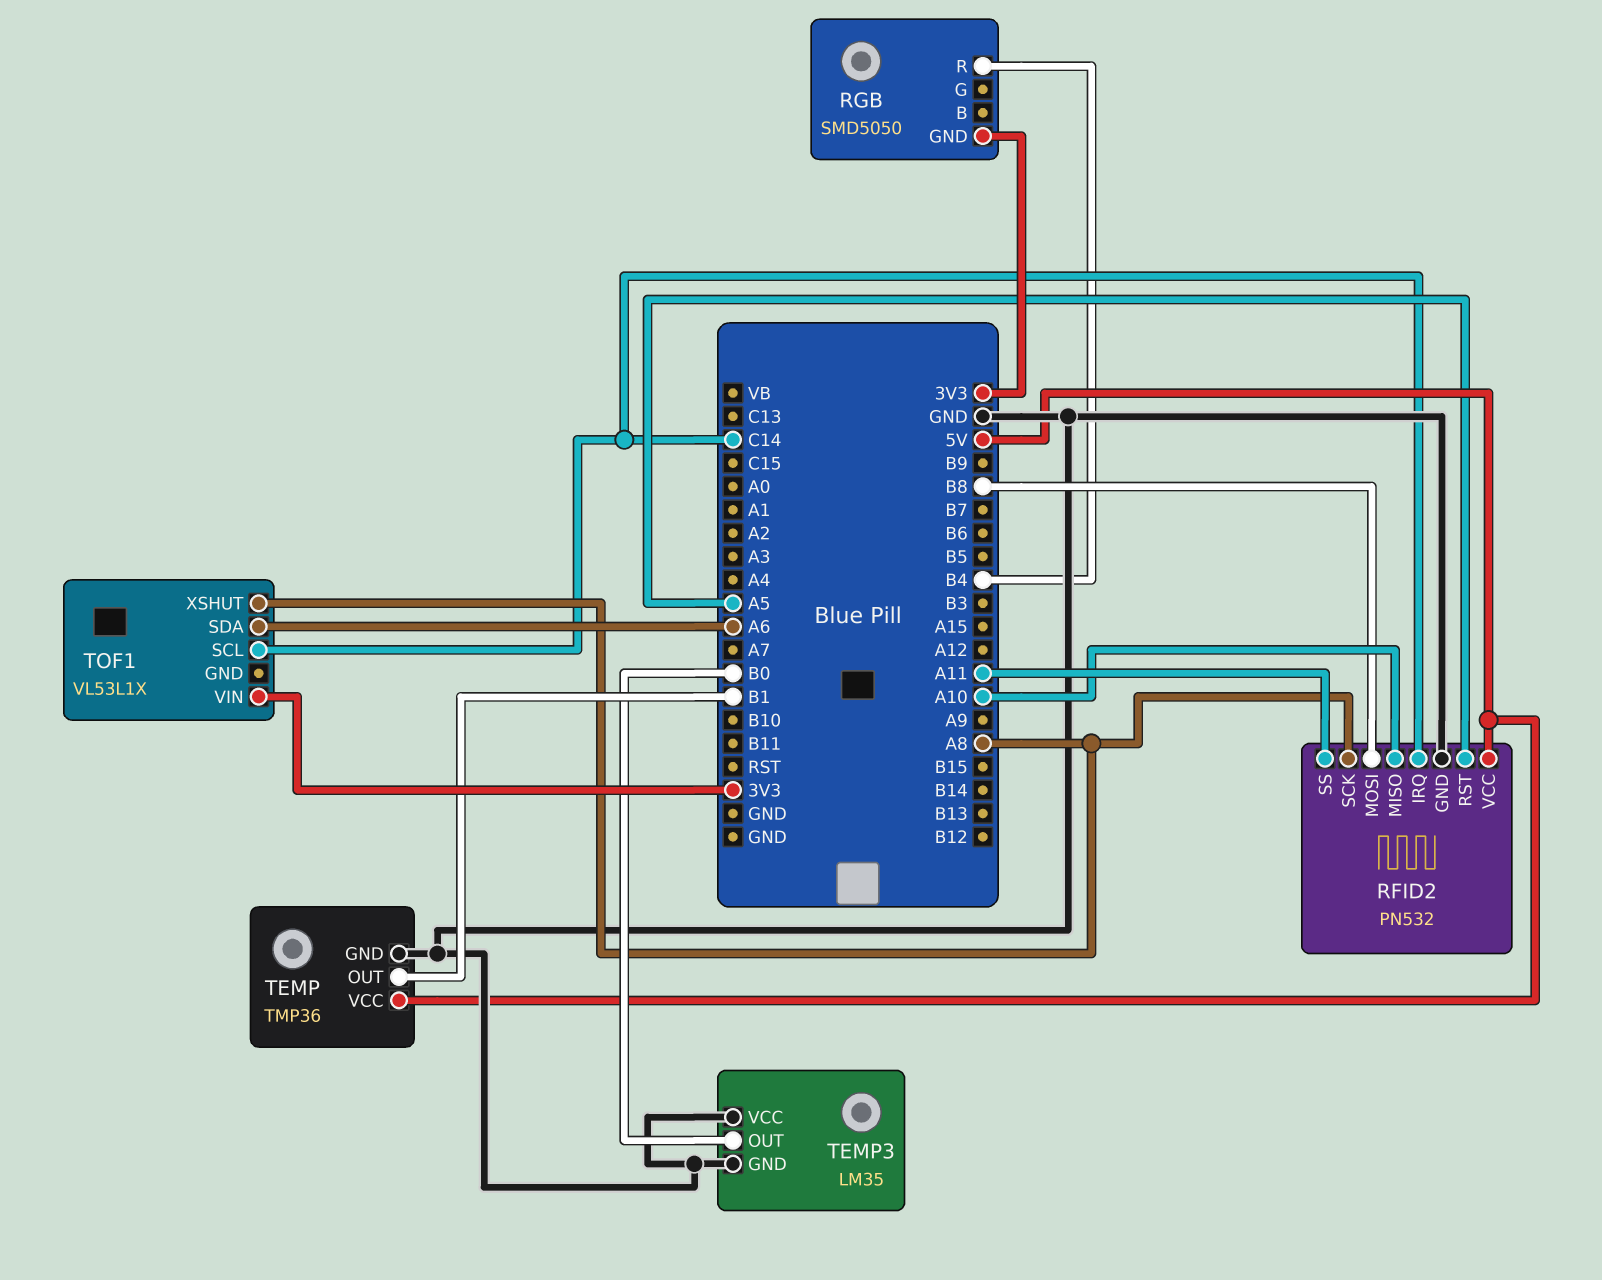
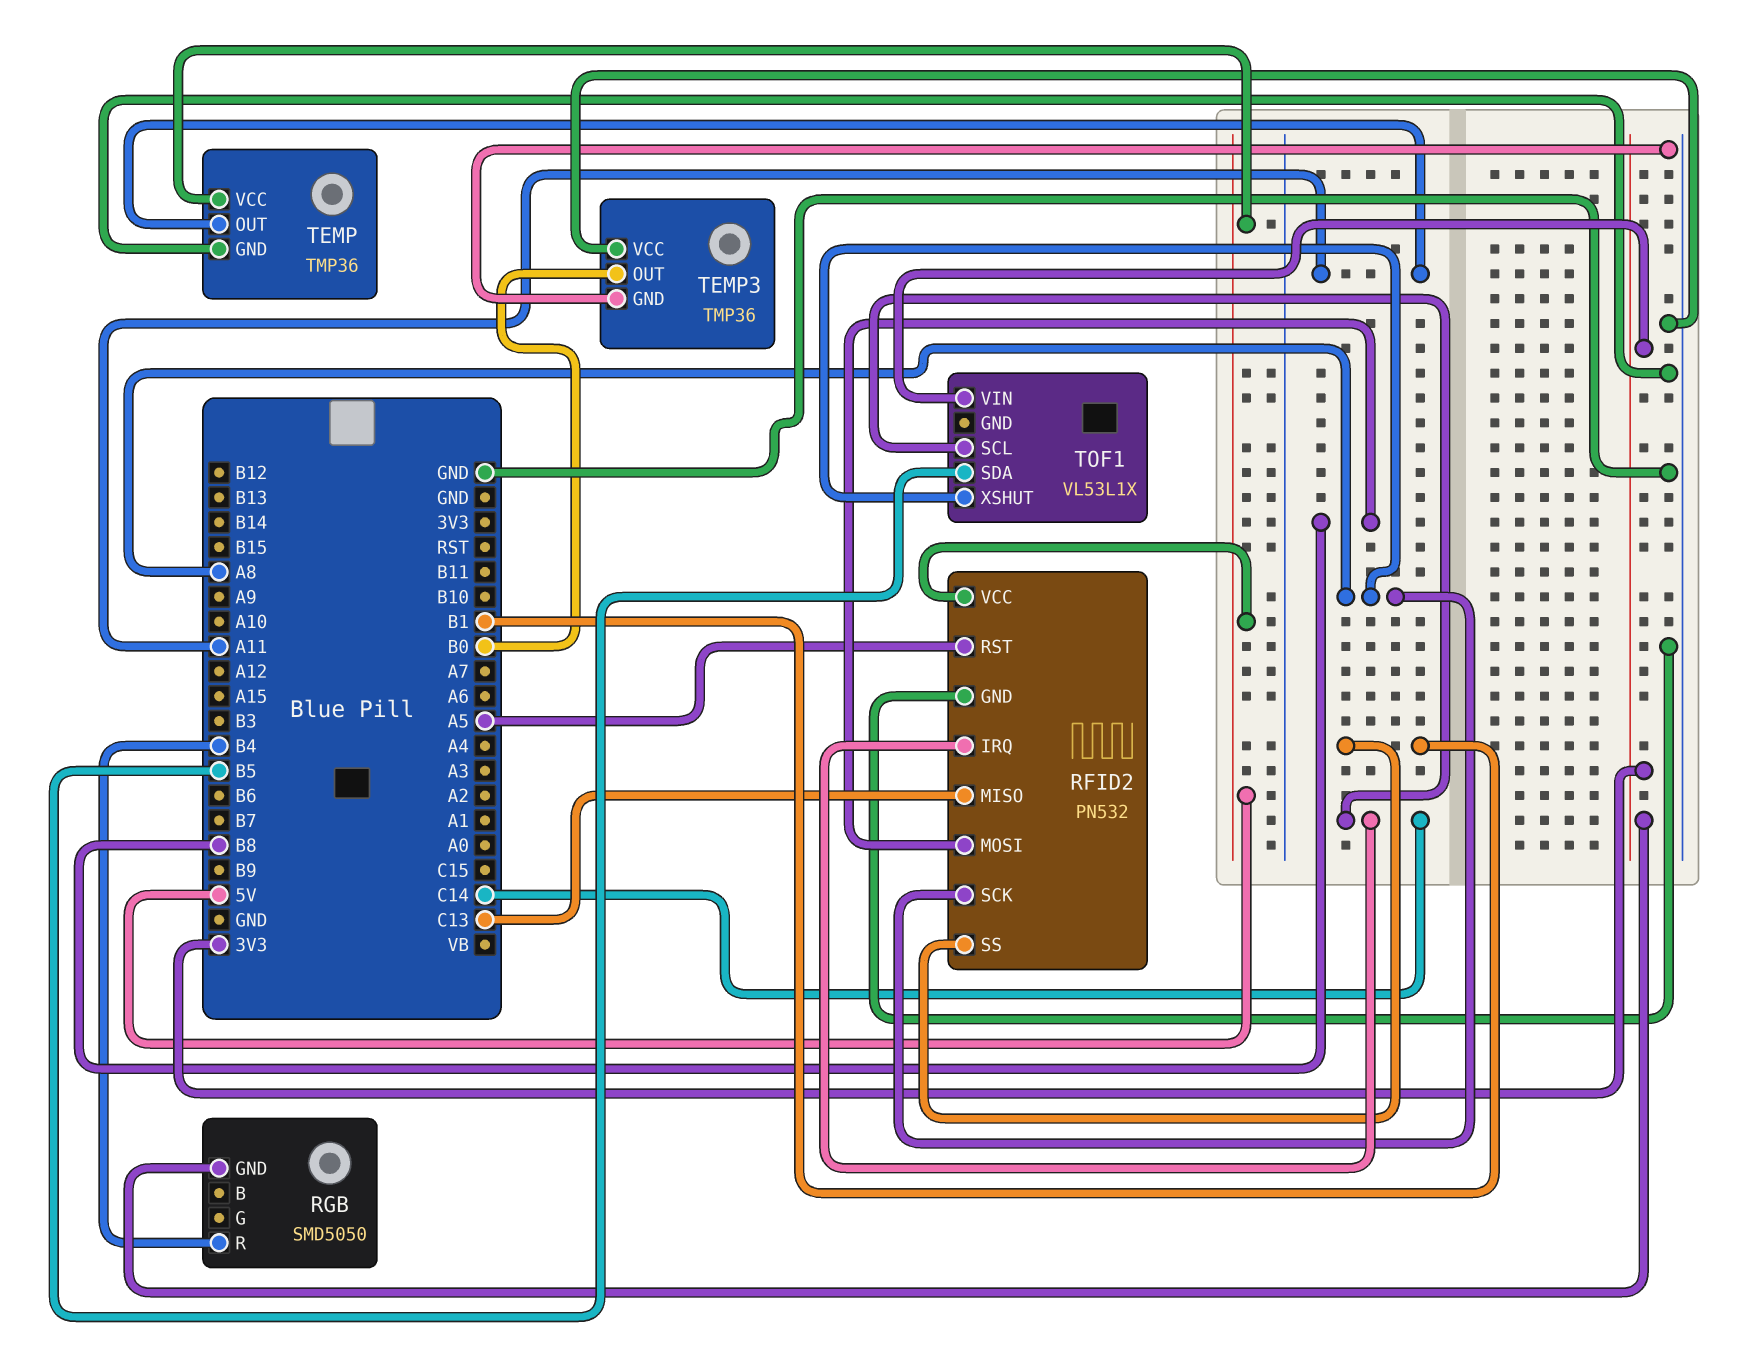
RFID2 pin MISO: A10 -> C13
RFID2 pin SS: A11 -> B1
TEMP pin OUT: B1 -> A11
TEMP3: LM35 -> TMP36
TOF1 pin SDA: A6 -> B5

